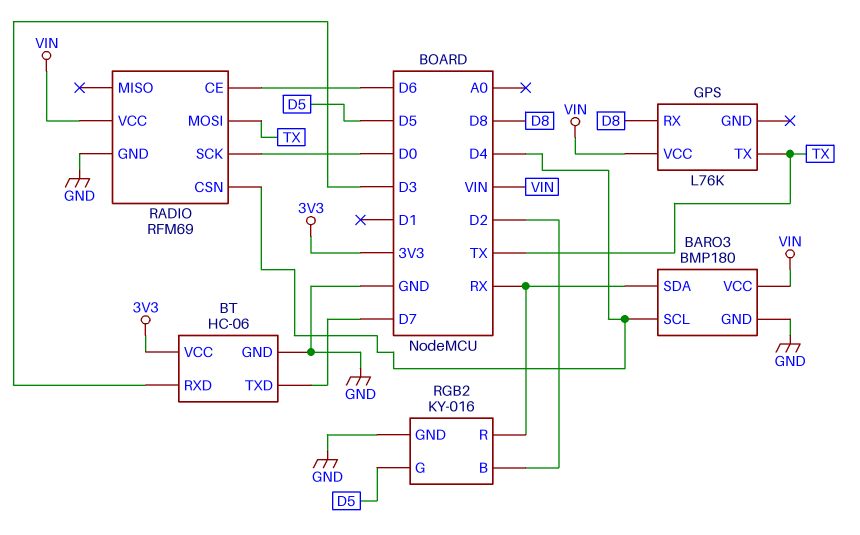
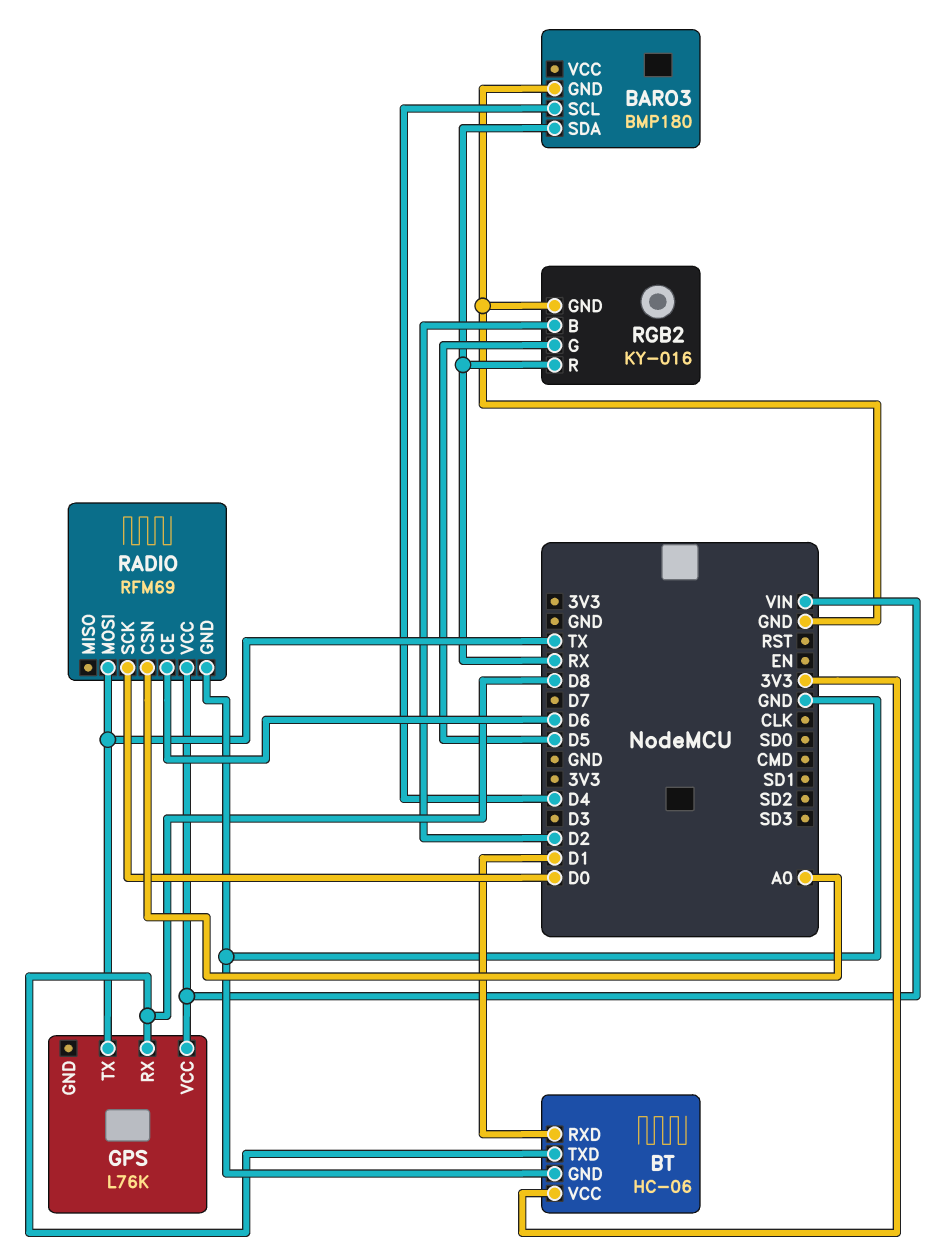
BARO3 pin VCC: VIN -> none
BT pin RXD: D3 -> D1
BT pin TXD: D7 -> D8
RADIO pin CSN: D4 -> A0

